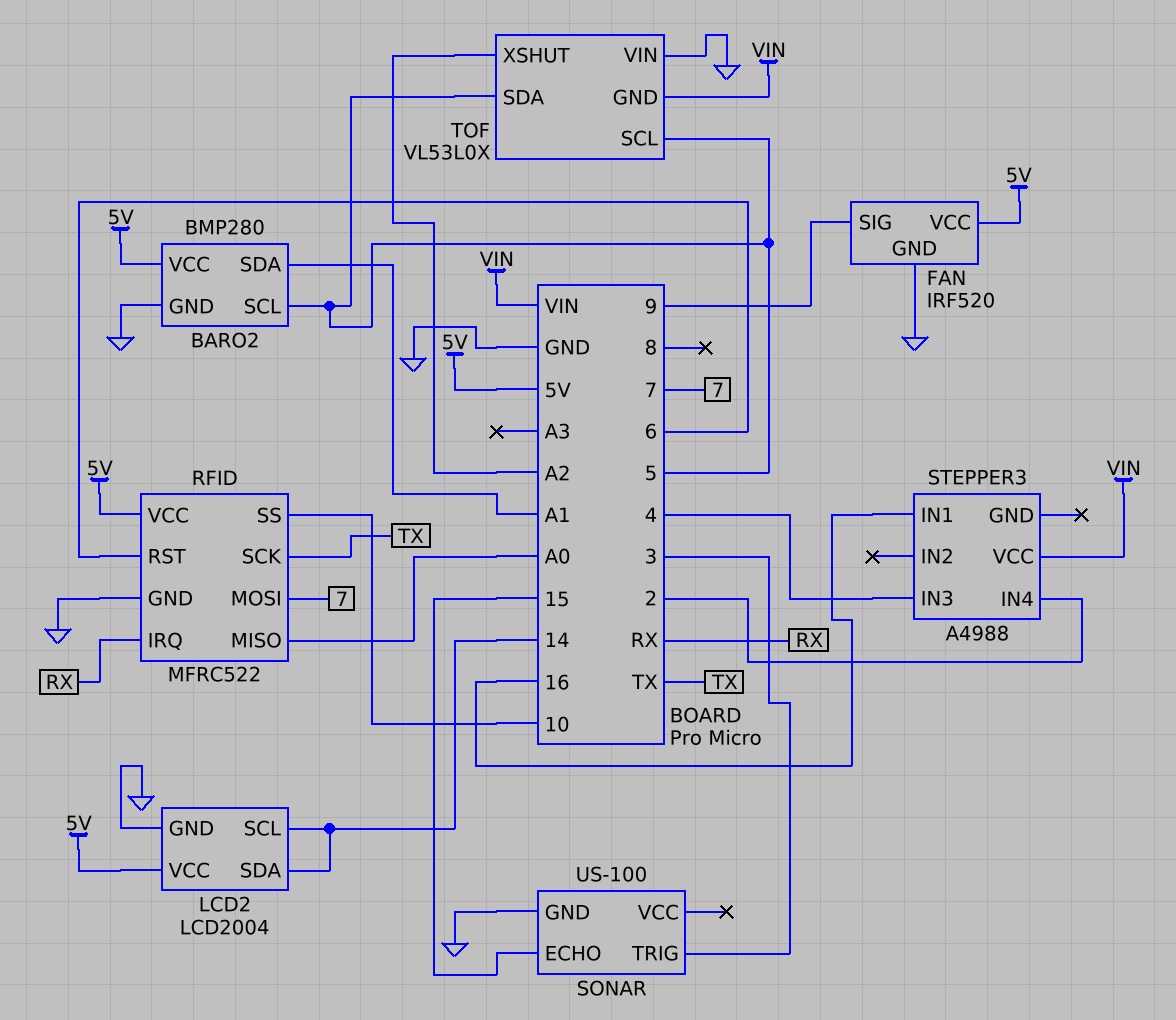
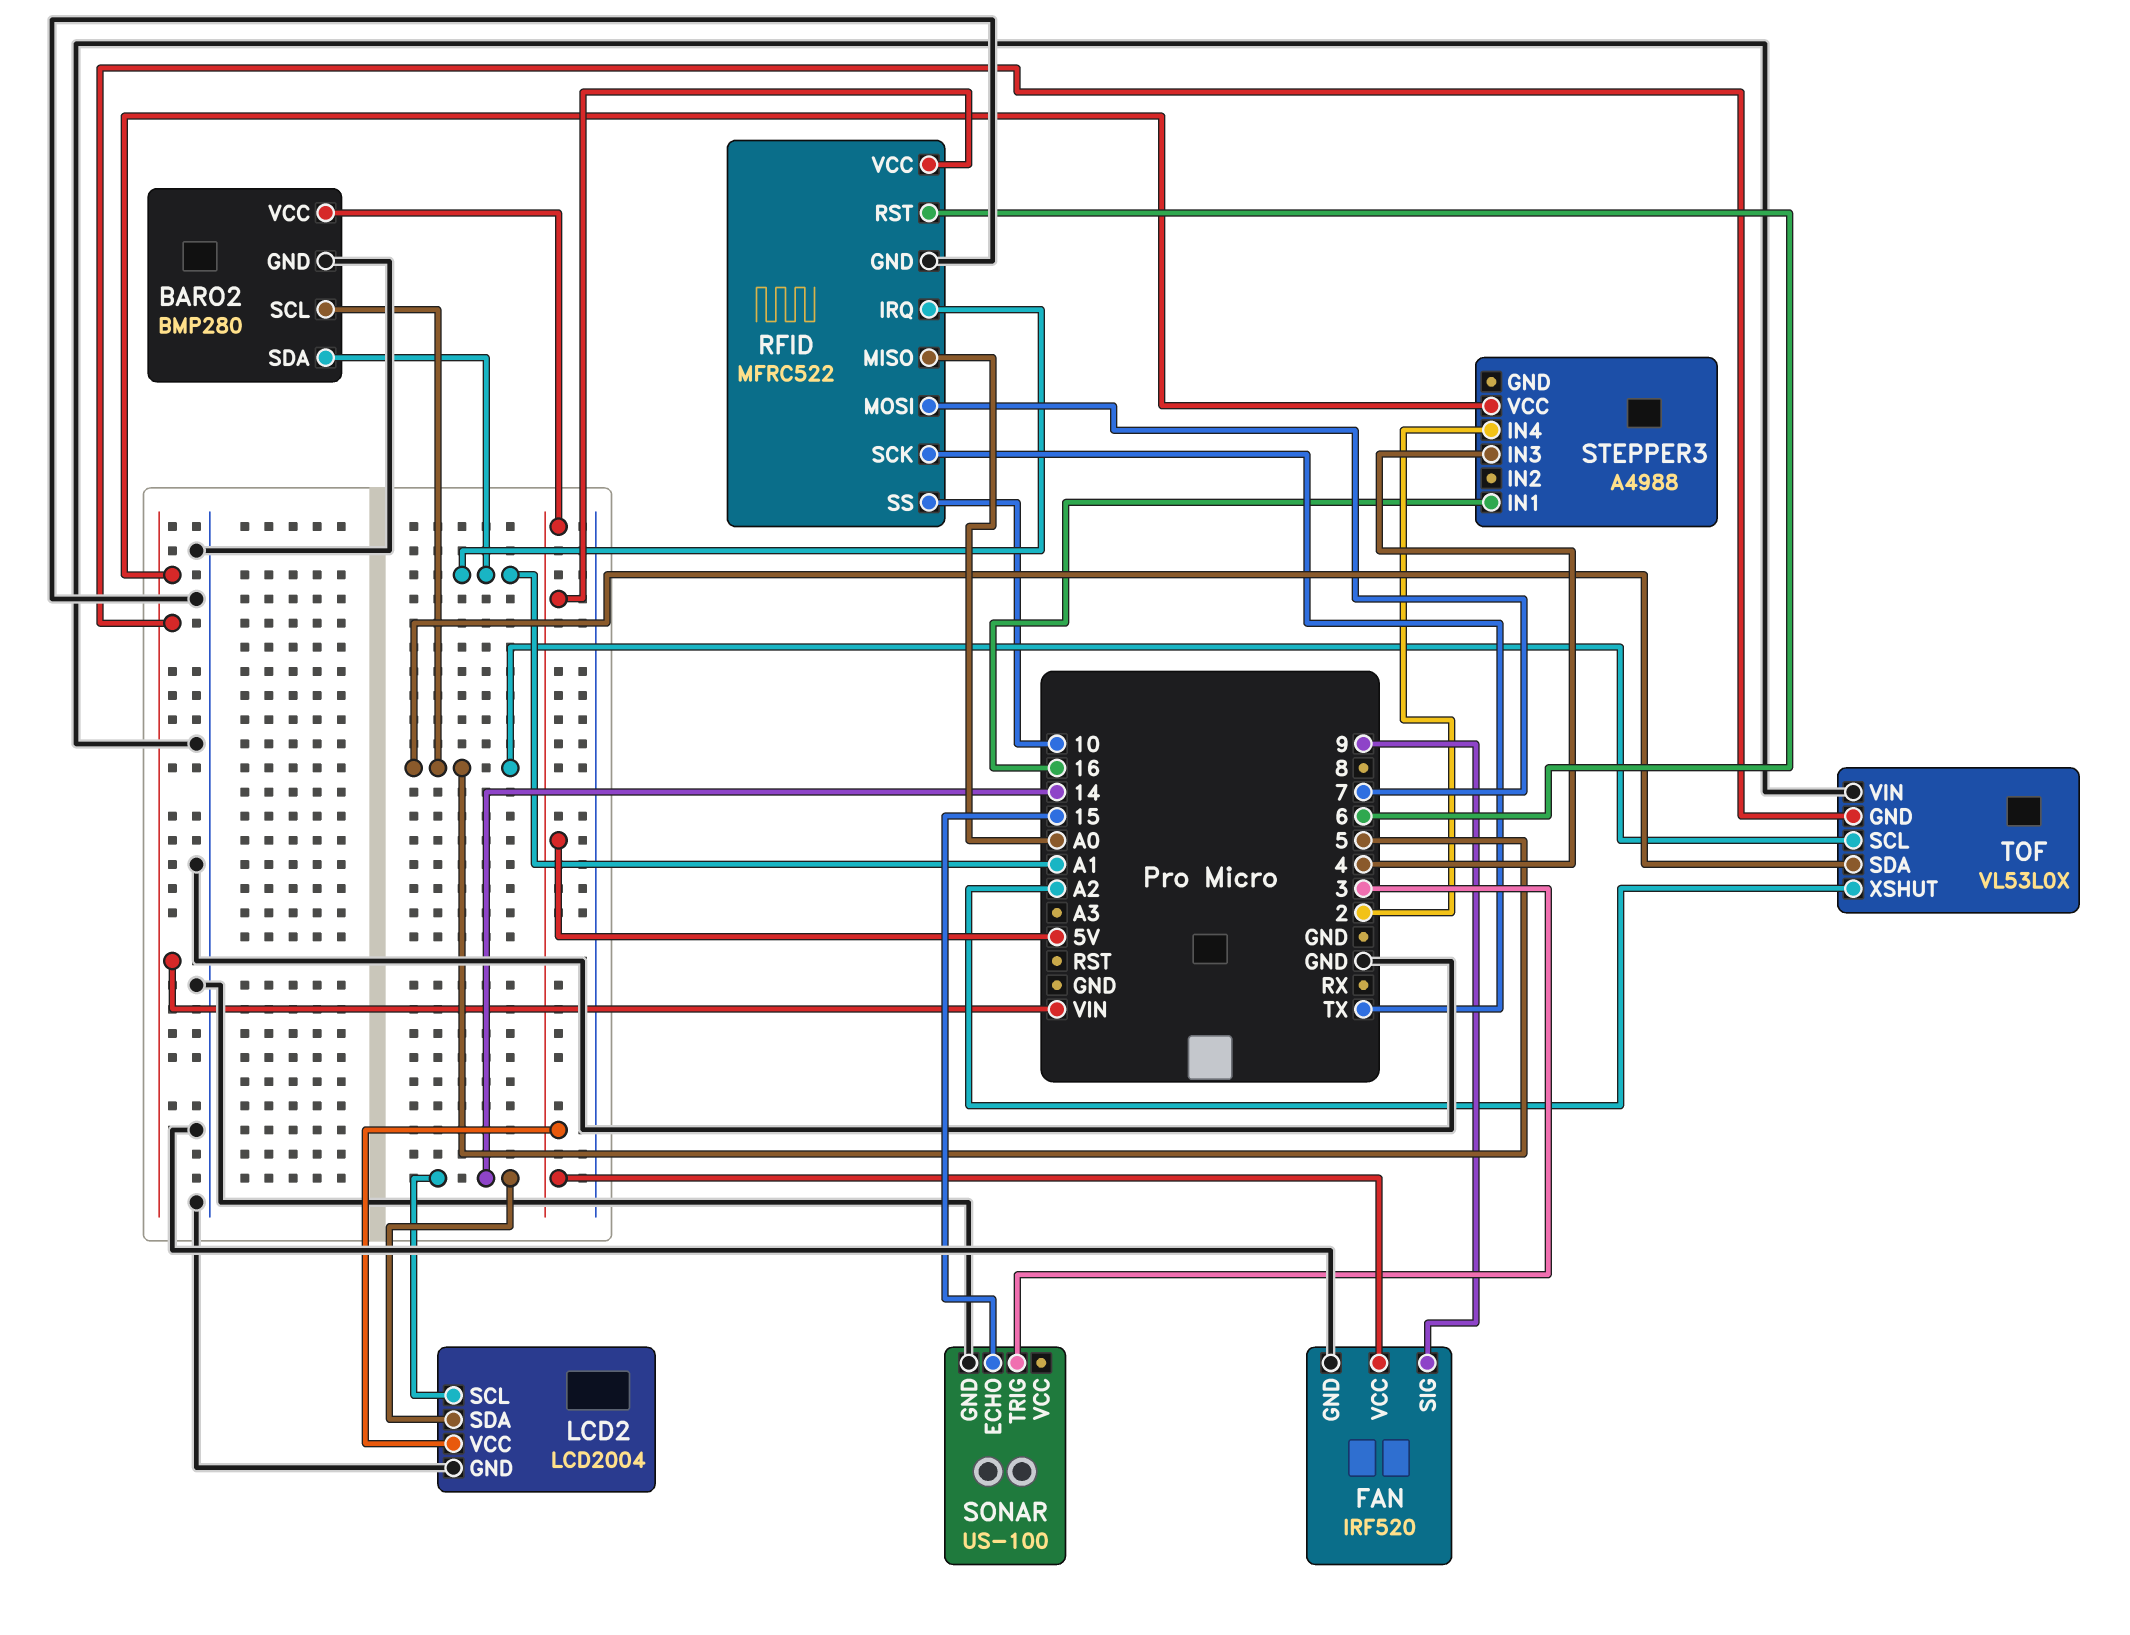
RFID pin IRQ: RX -> A1

